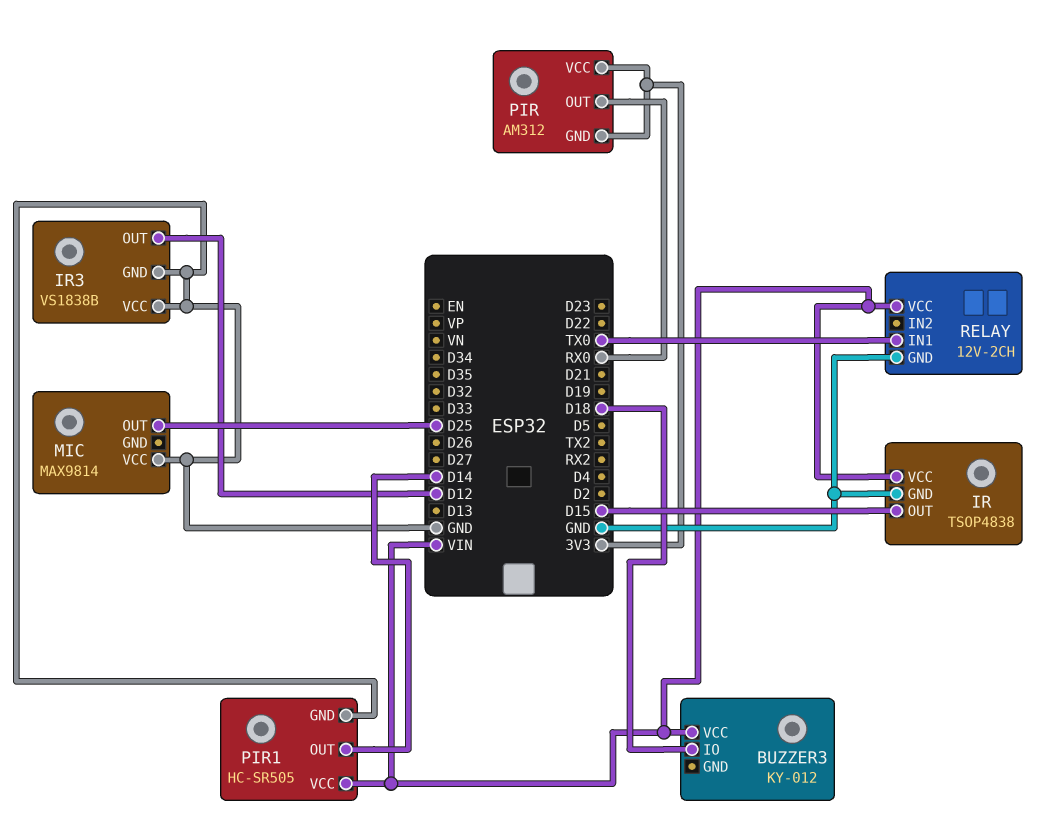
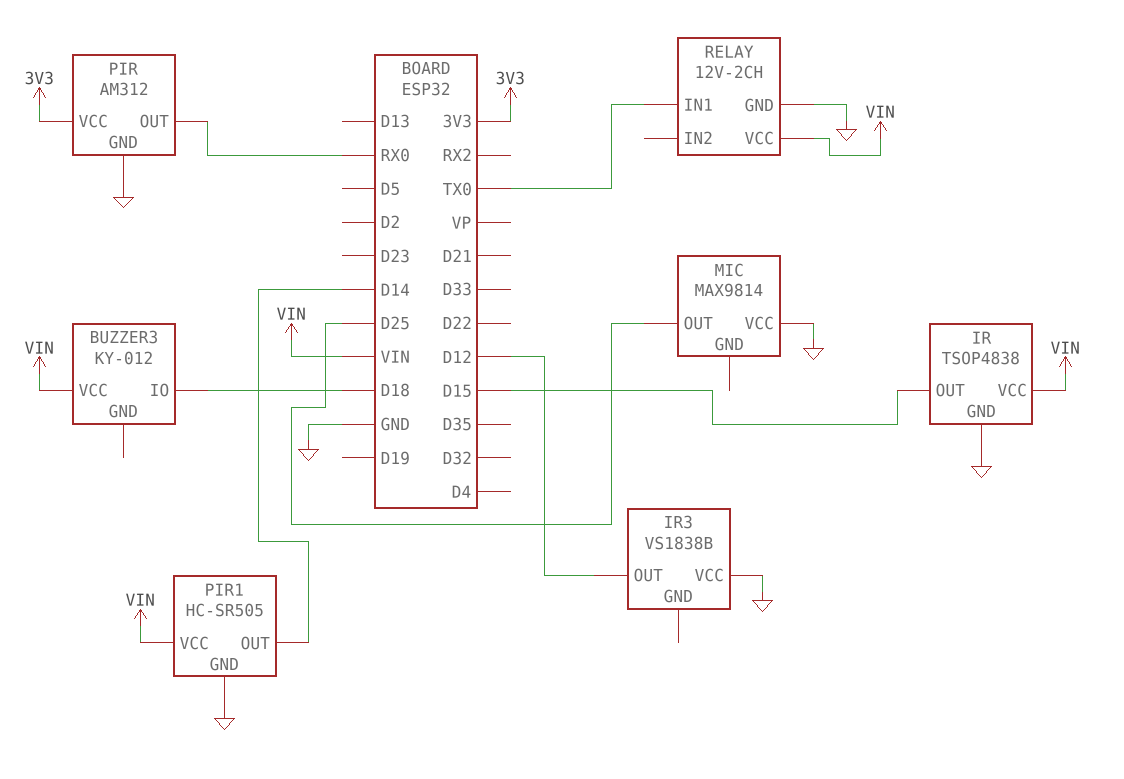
IR3 pin GND: GND -> none
PIR pin GND: 3V3 -> GND

